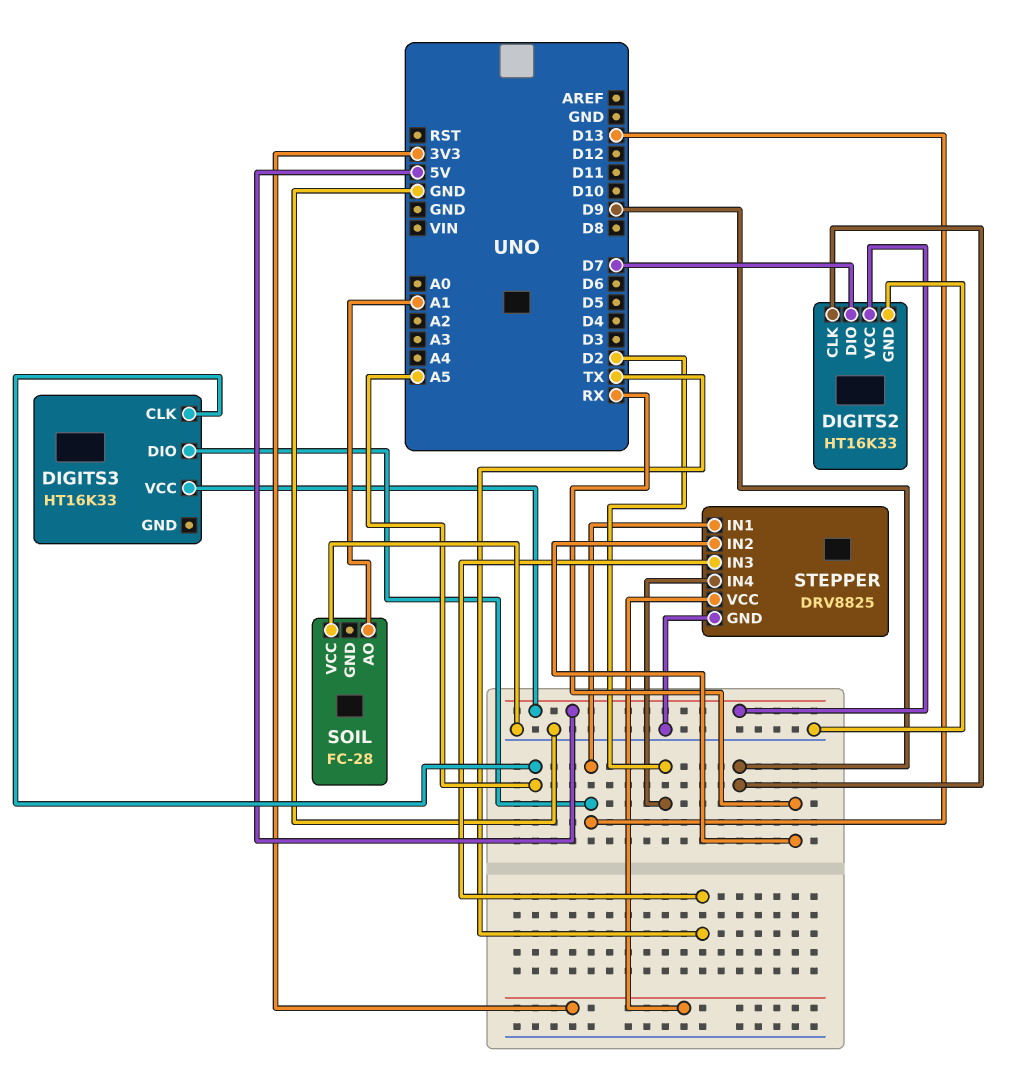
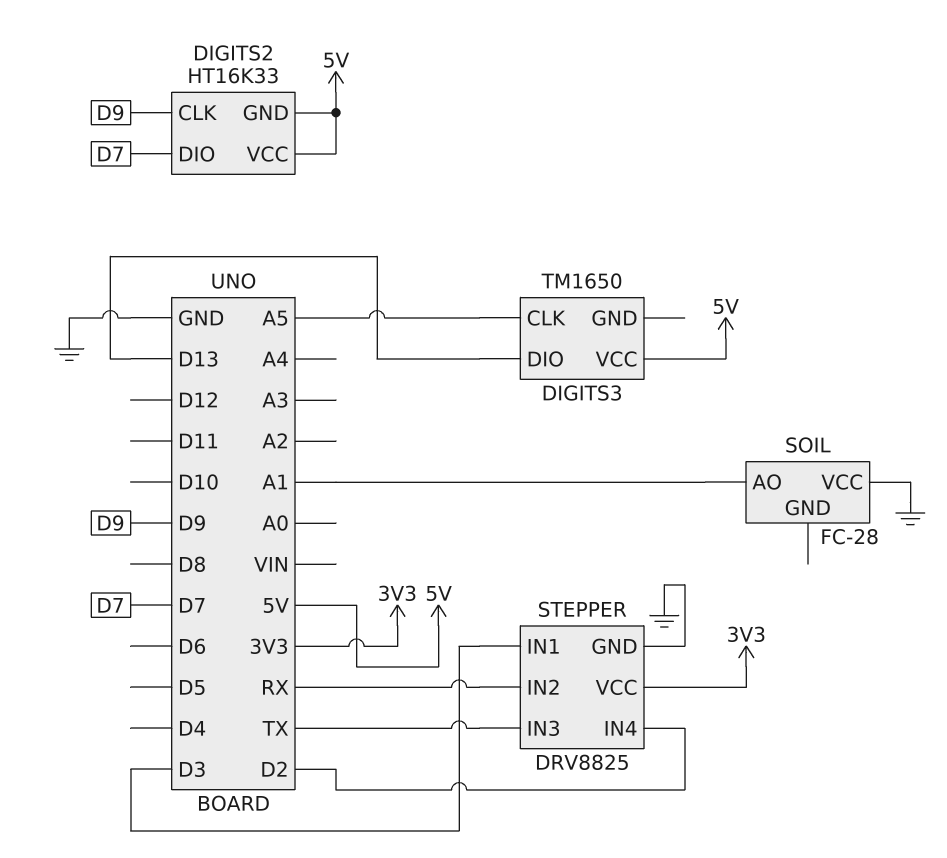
DIGITS2 pin GND: GND -> 5V
DIGITS3: HT16K33 -> TM1650
STEPPER pin IN1: D13 -> D3

